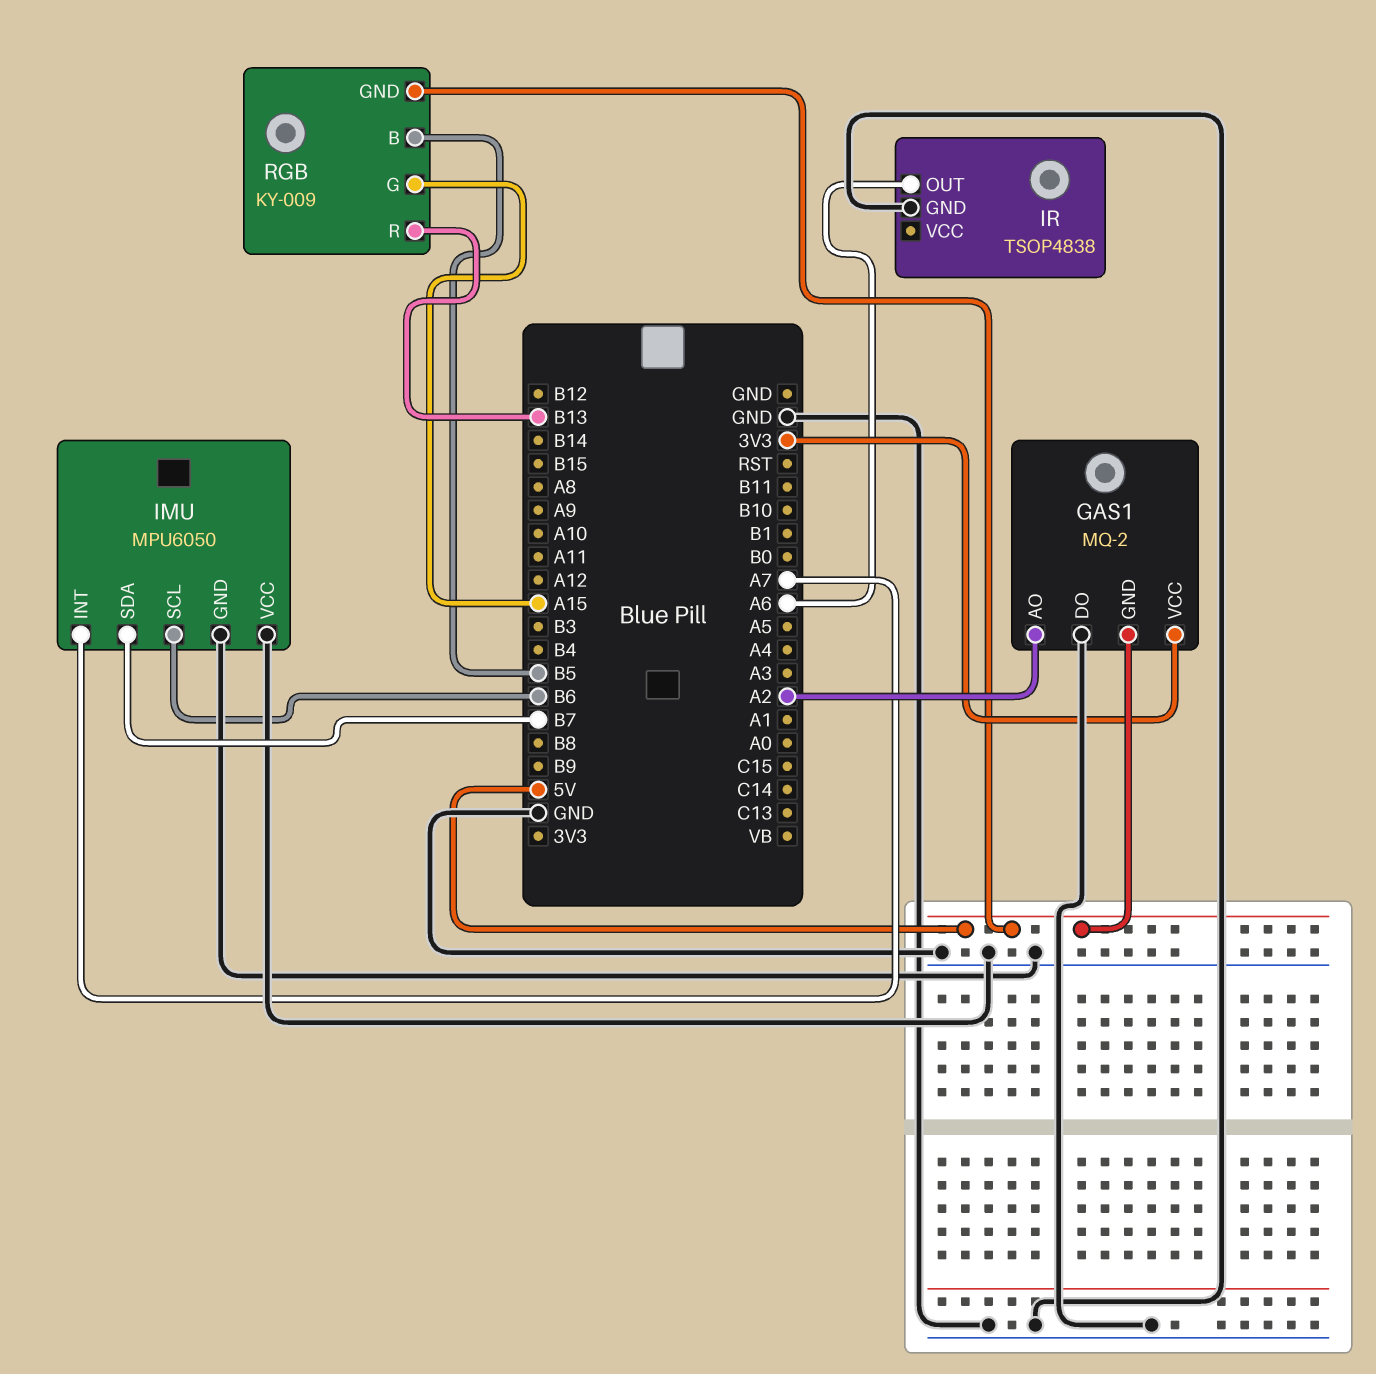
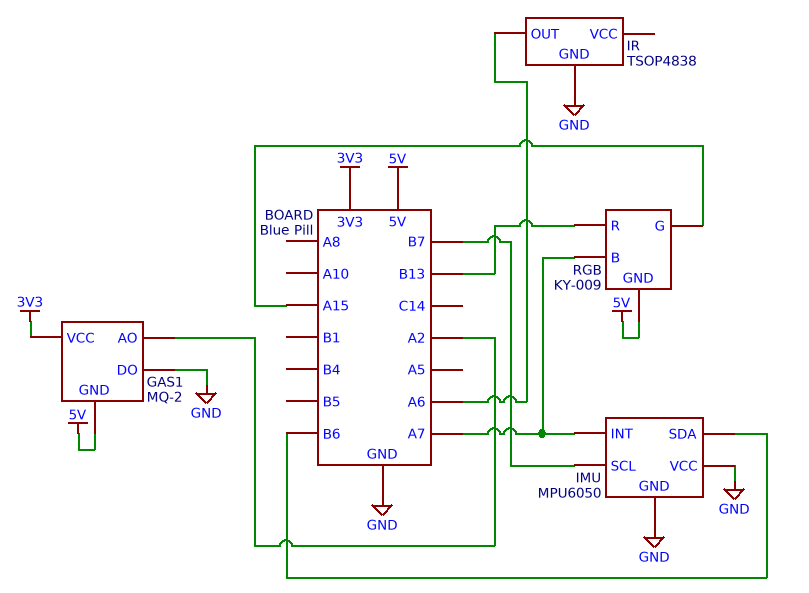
IMU pin SCL: B6 -> B7
IMU pin SDA: B7 -> B6
RGB pin B: B5 -> A7

